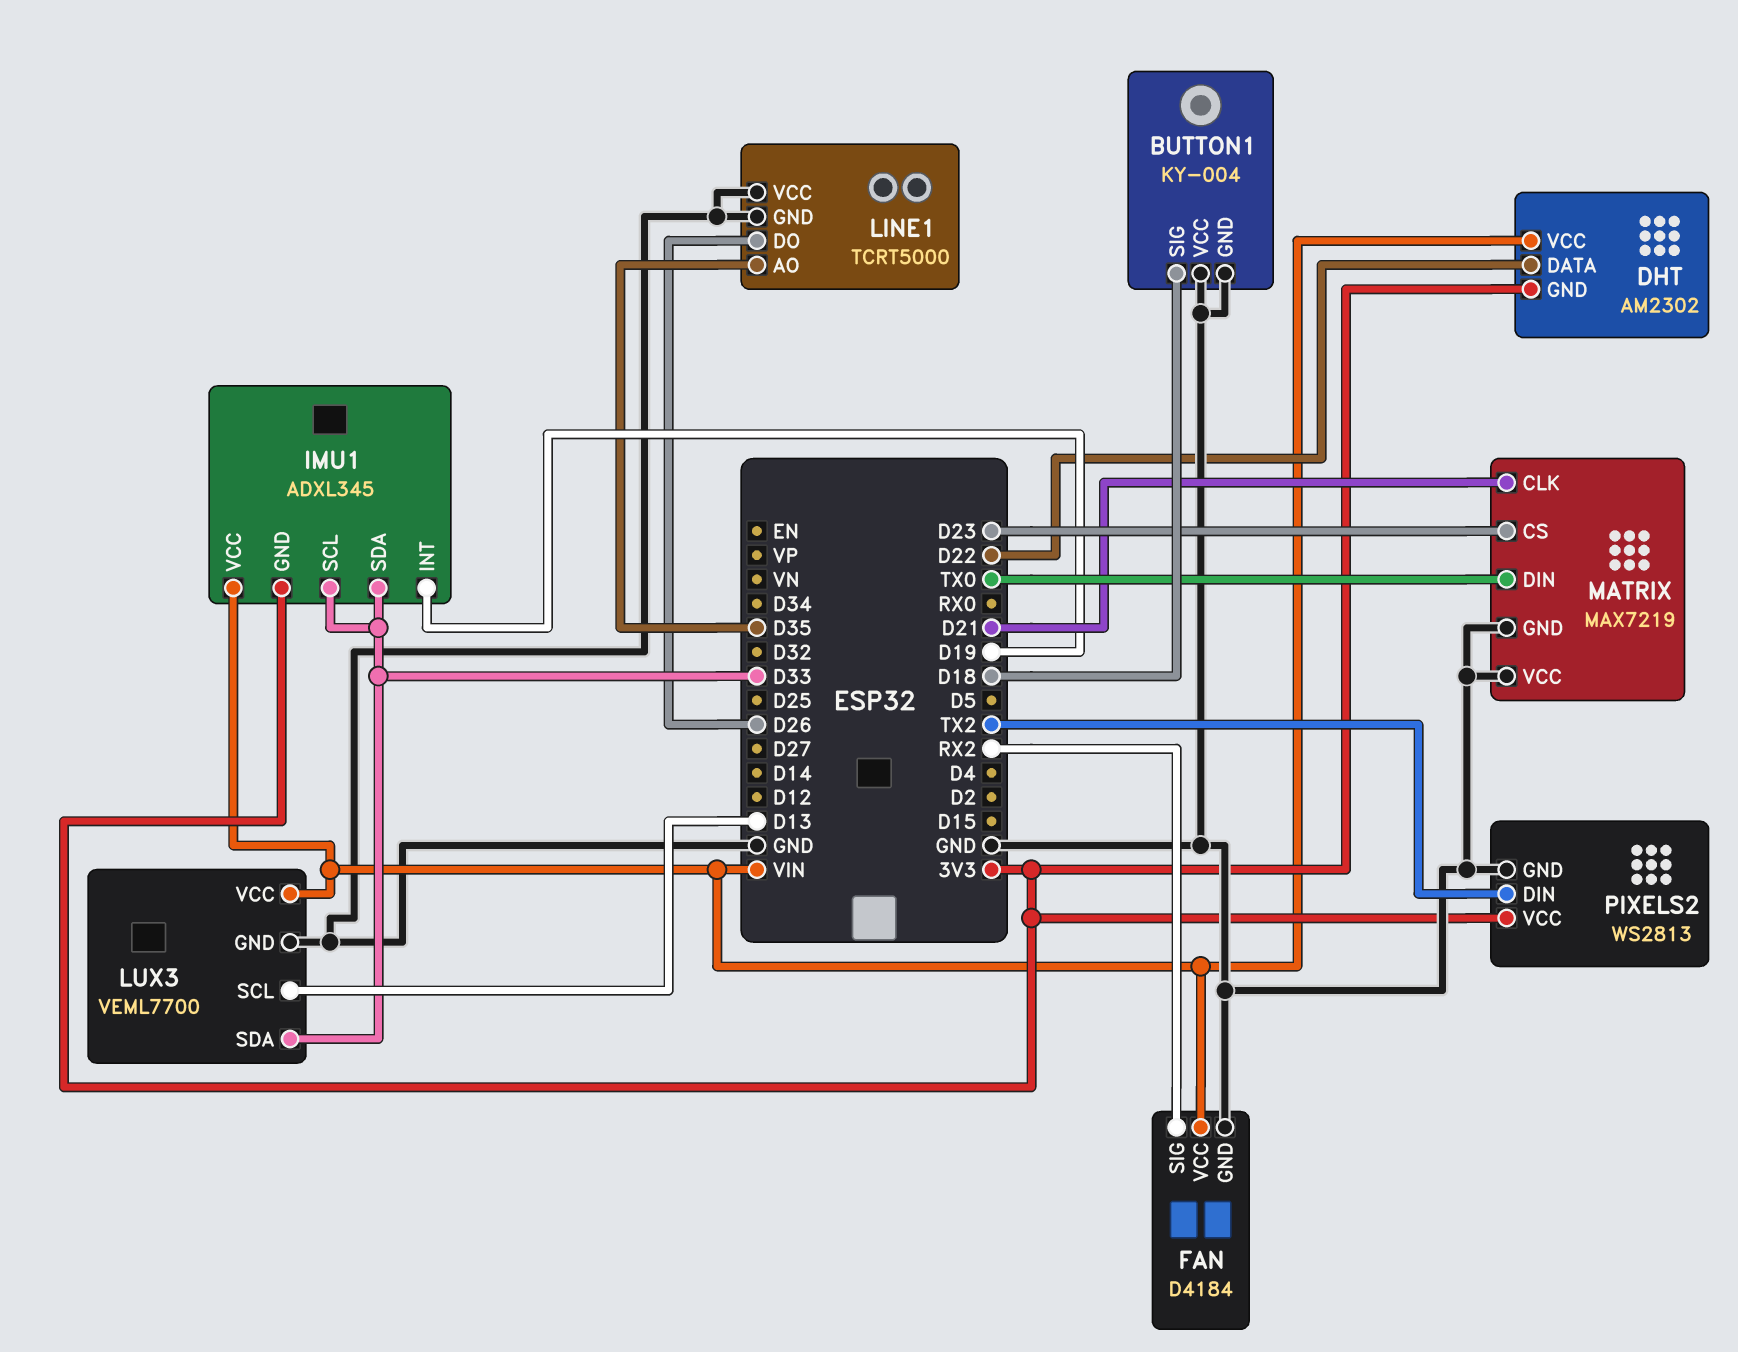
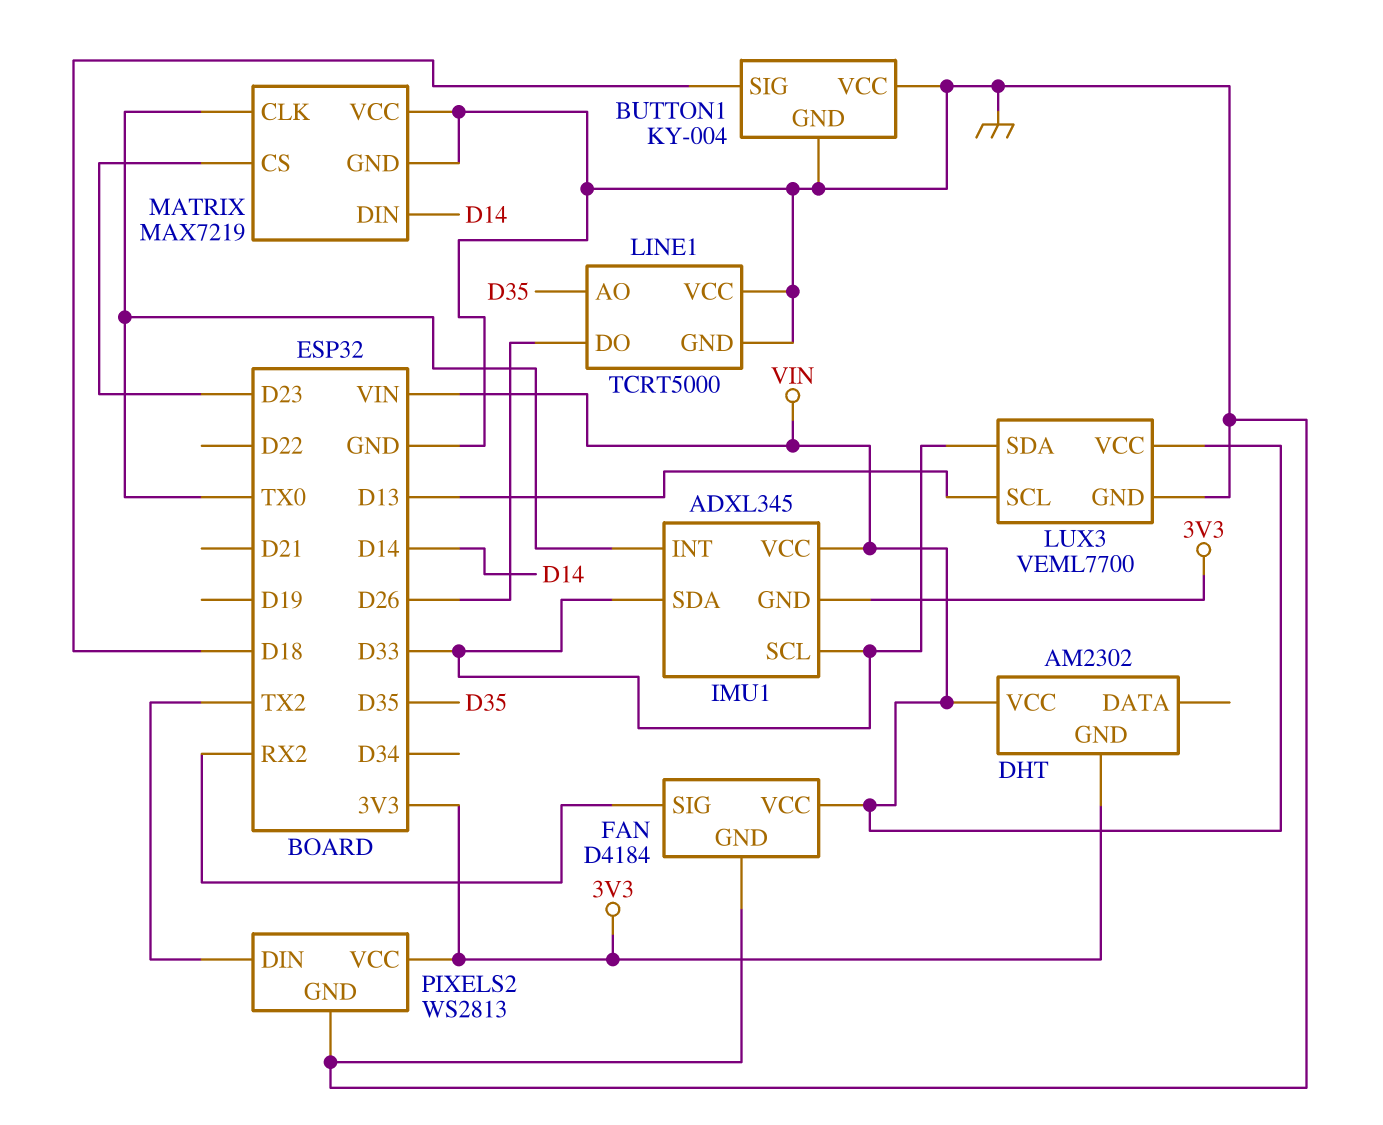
DHT pin DATA: D22 -> none
IMU1 pin INT: D19 -> TX0
MATRIX pin CLK: D21 -> TX0
MATRIX pin DIN: TX0 -> D14

